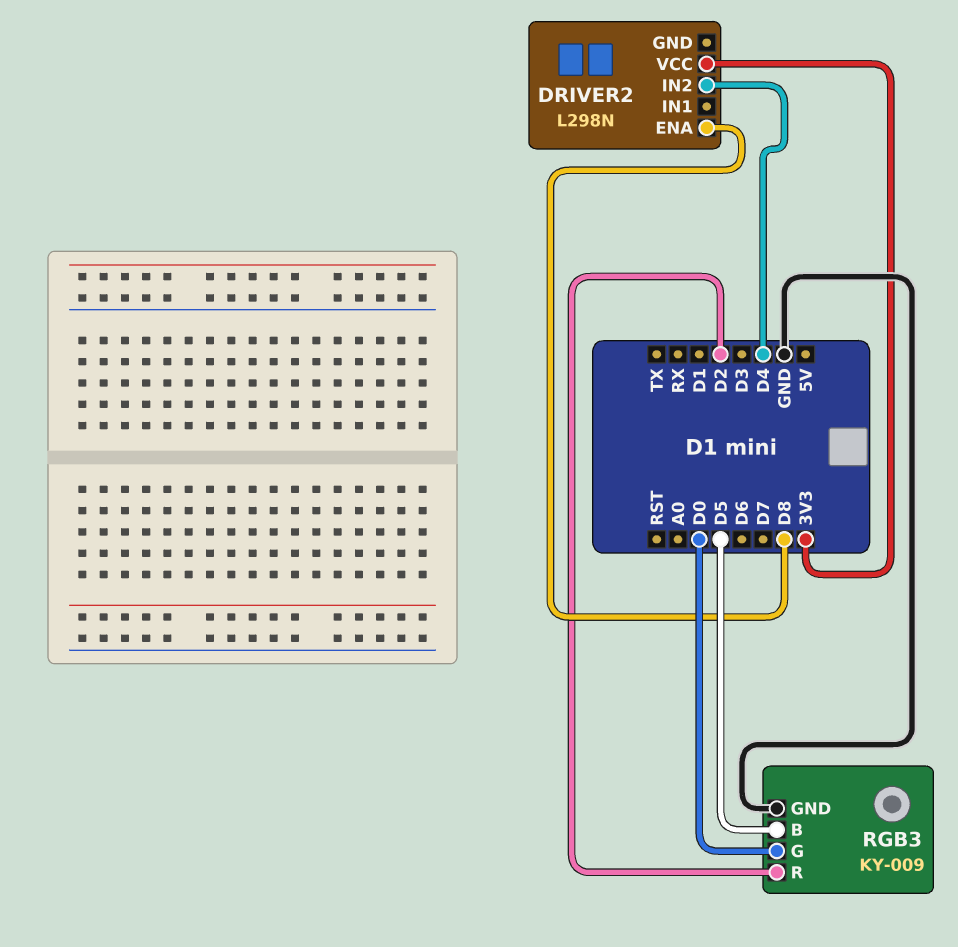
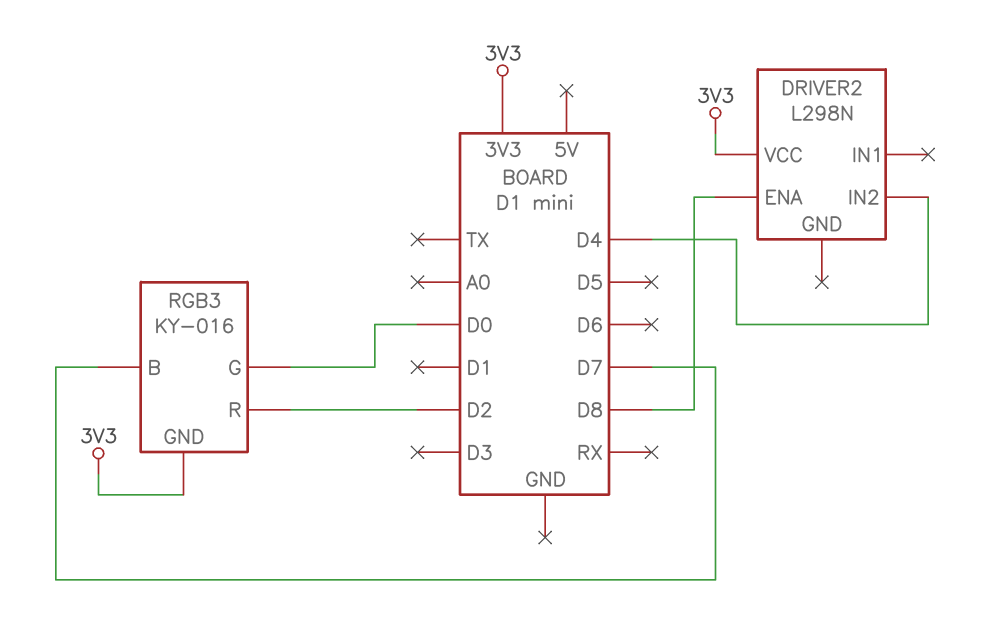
RGB3: KY-009 -> KY-016
RGB3 pin B: D5 -> D7
RGB3 pin GND: GND -> 3V3

